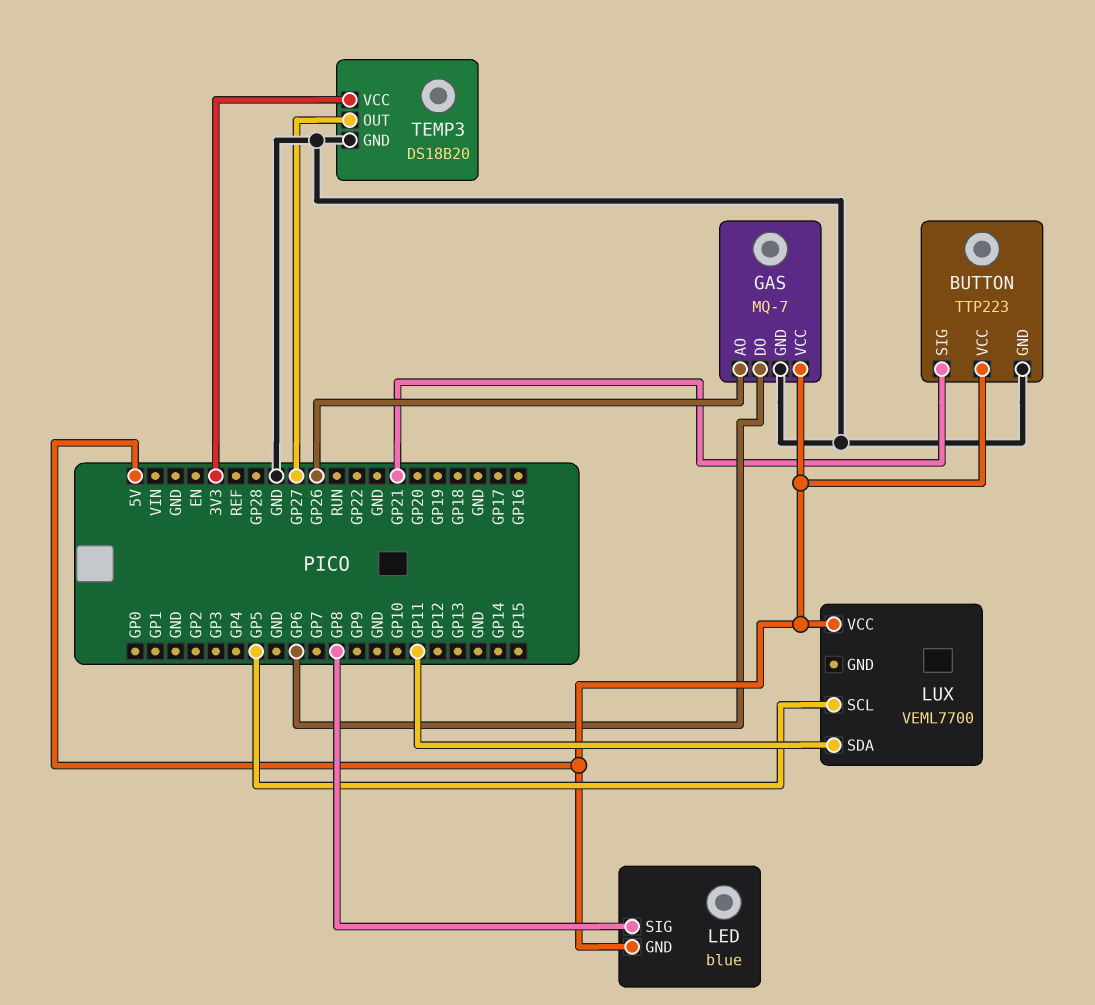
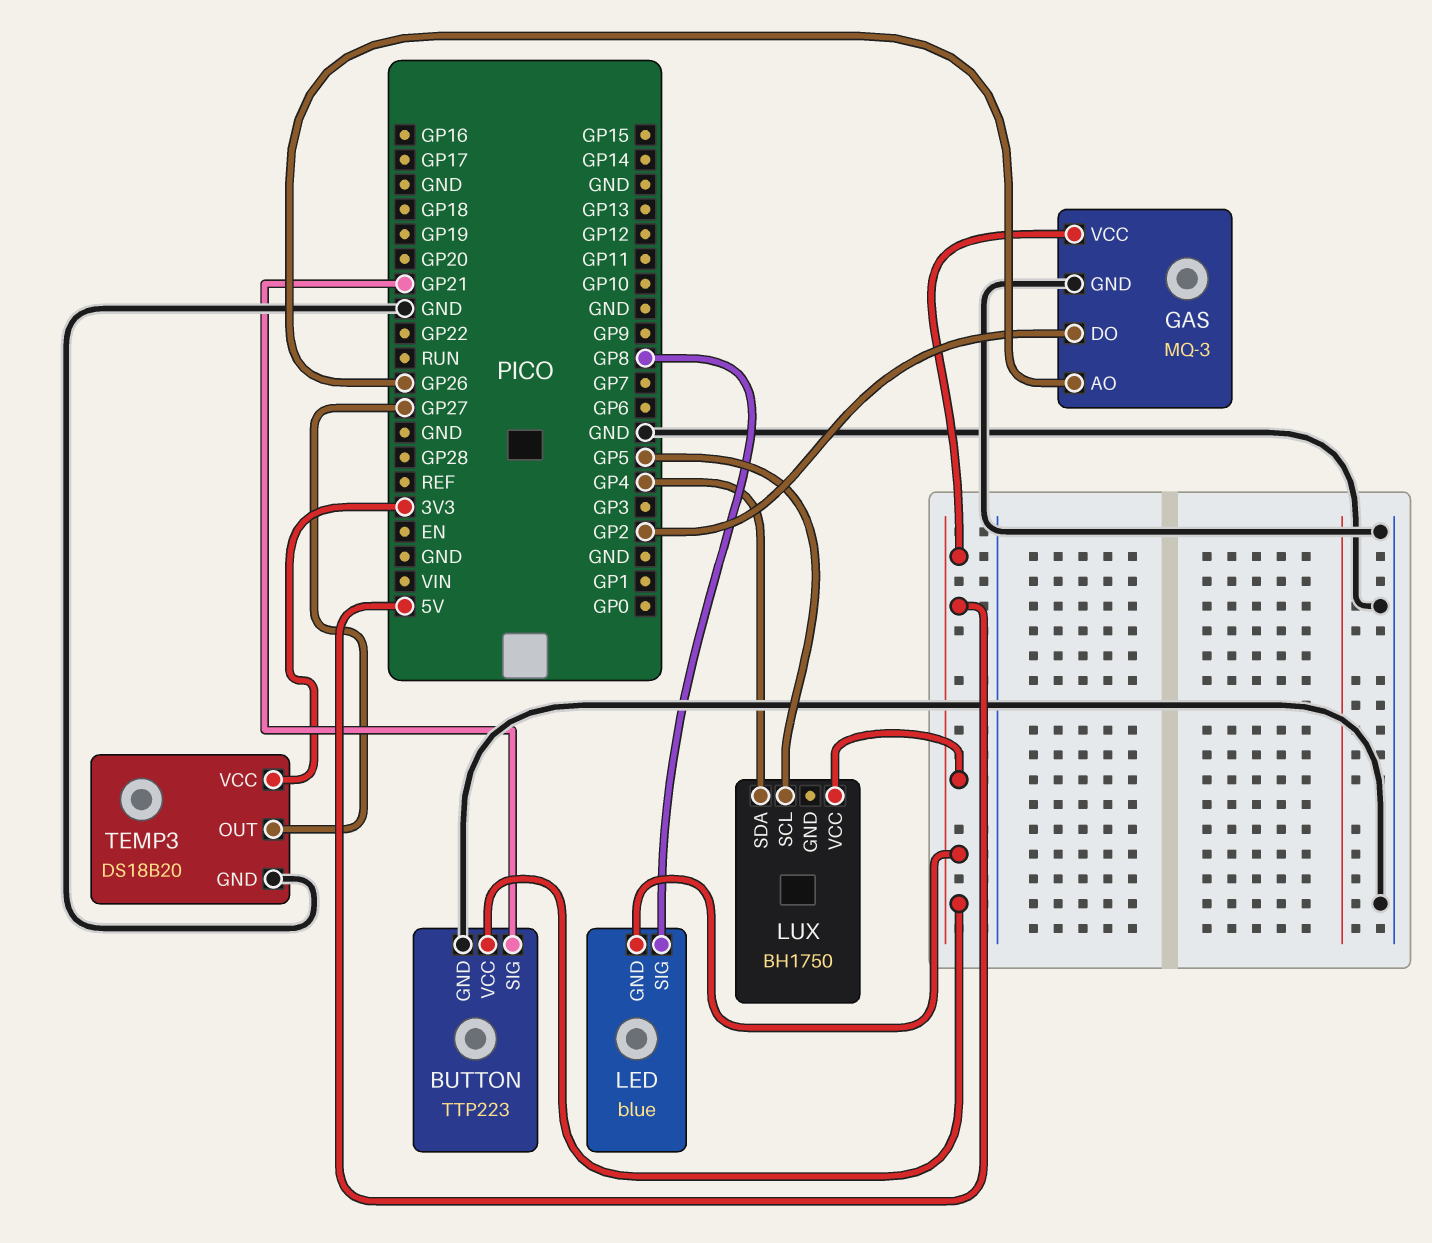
GAS: MQ-7 -> MQ-3
GAS pin DO: GP6 -> GP2
LUX: VEML7700 -> BH1750
LUX pin SDA: GP11 -> GP4

